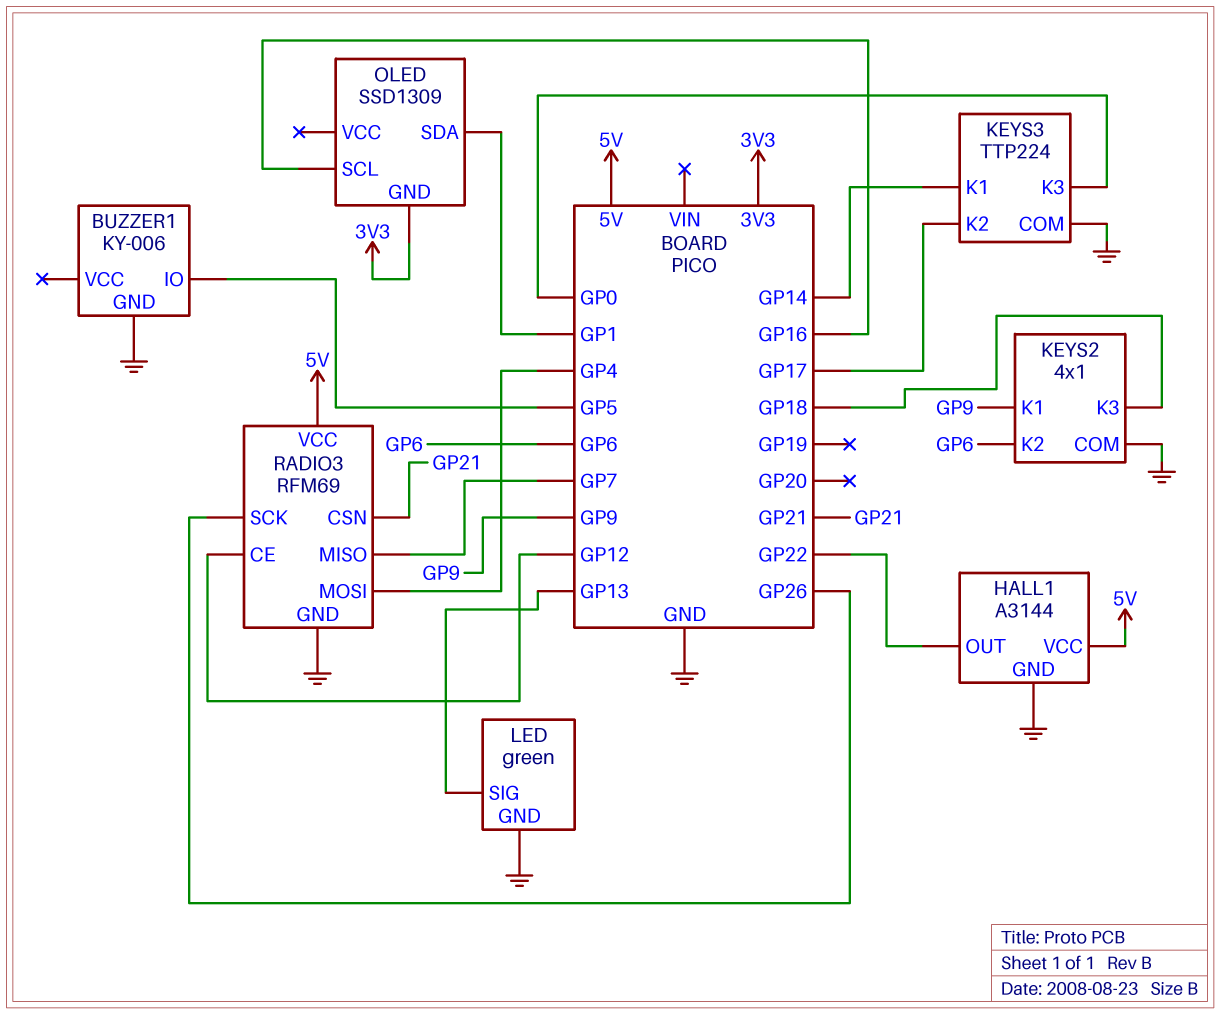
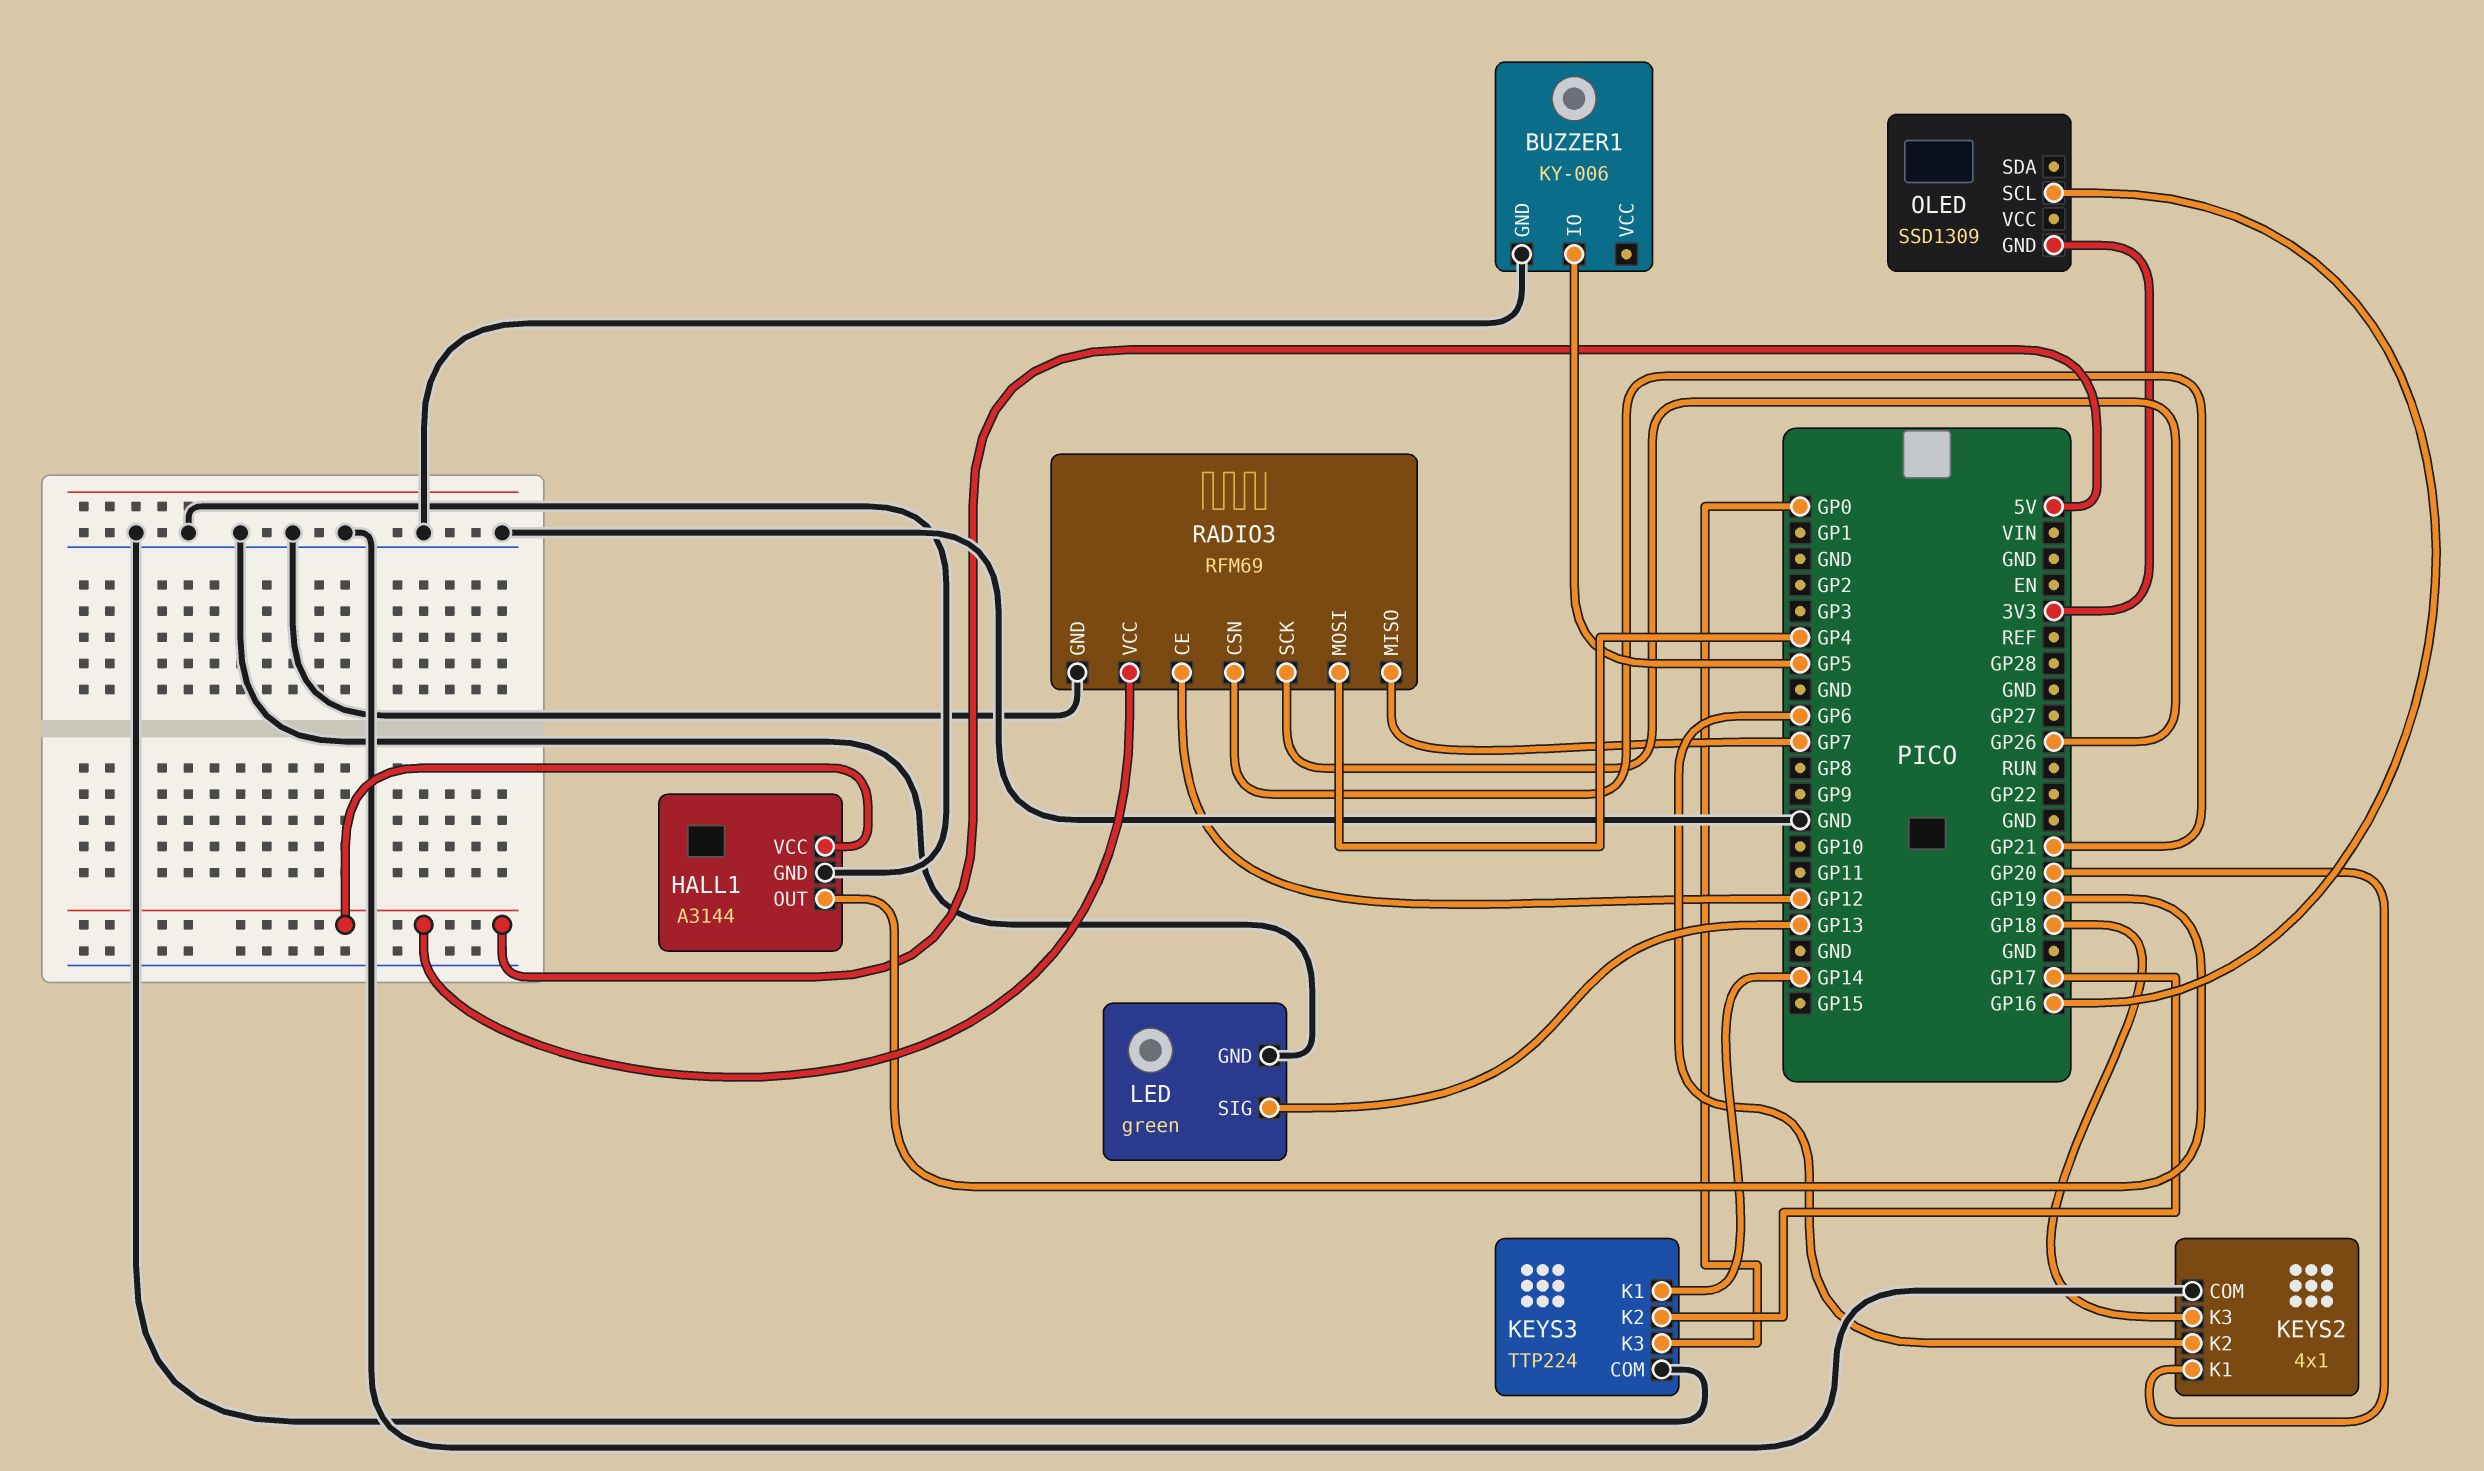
HALL1 pin OUT: GP22 -> GP19
KEYS2 pin K1: GP9 -> GP20
OLED pin SDA: GP1 -> none

